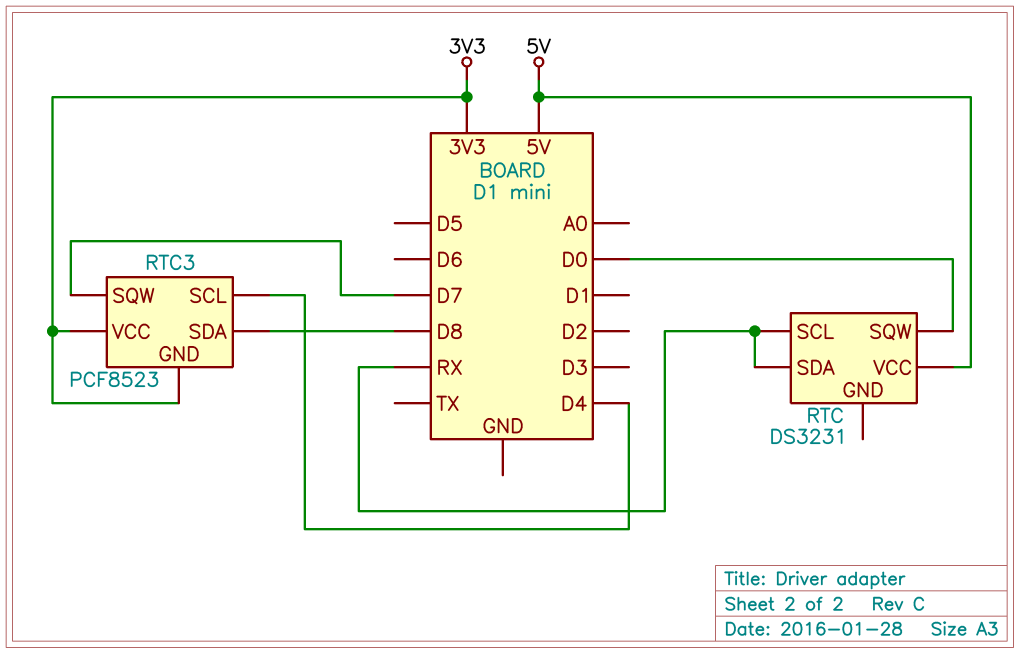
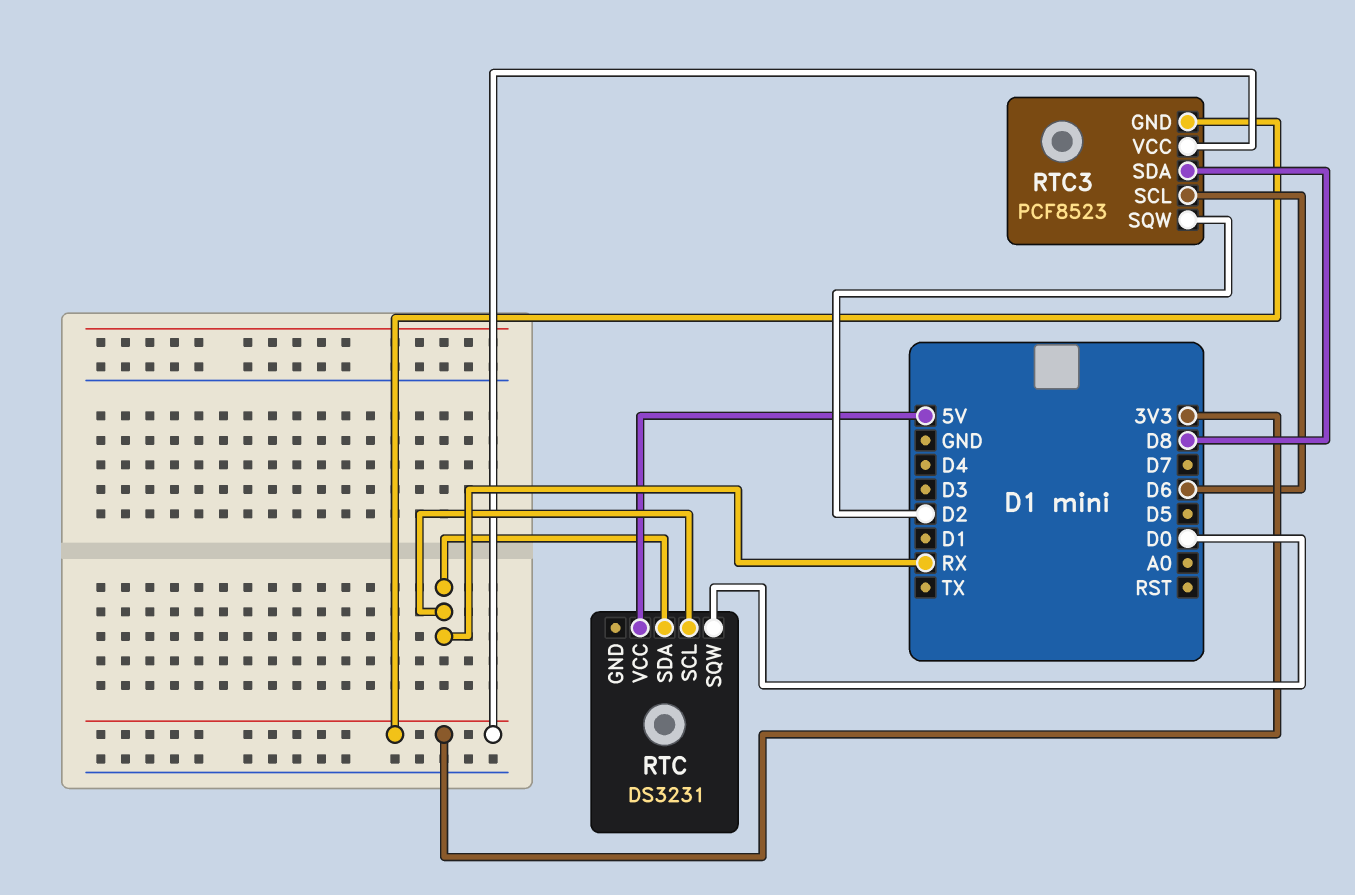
RTC3 pin SCL: D4 -> D6
RTC3 pin SQW: D7 -> D2

